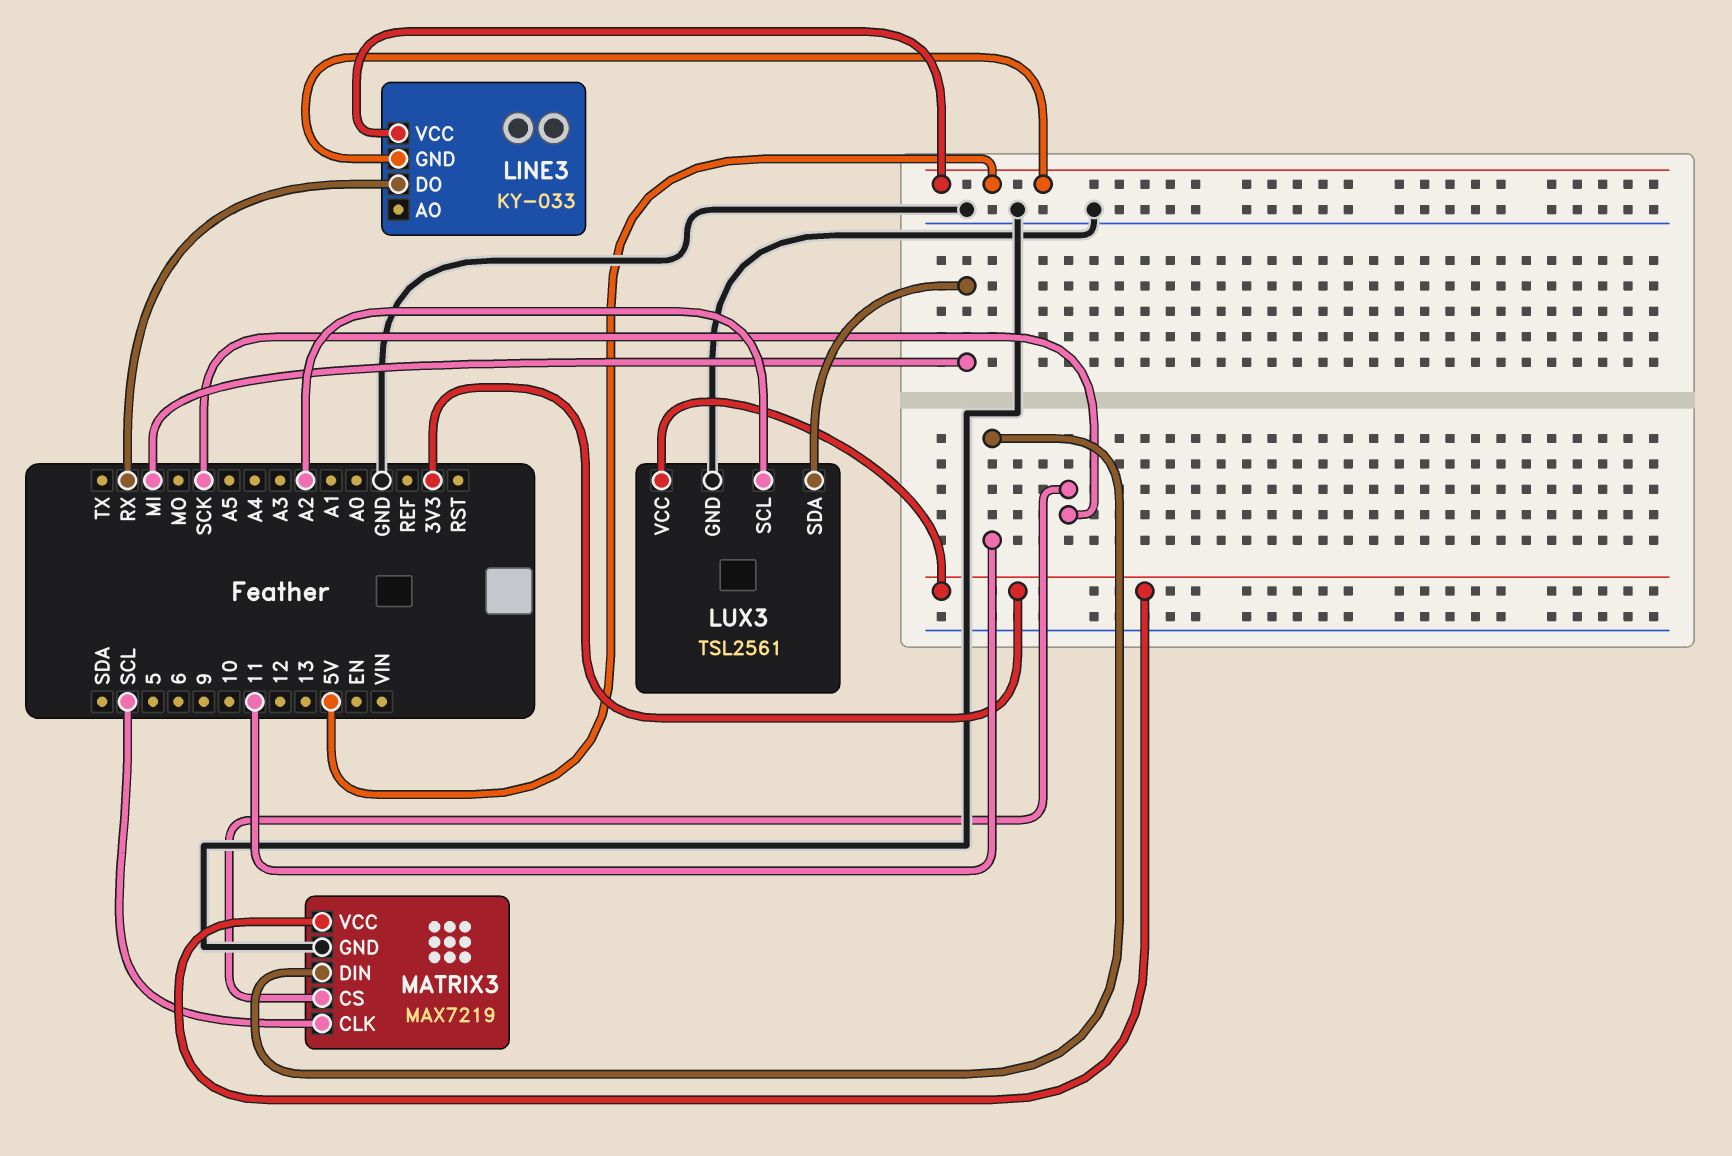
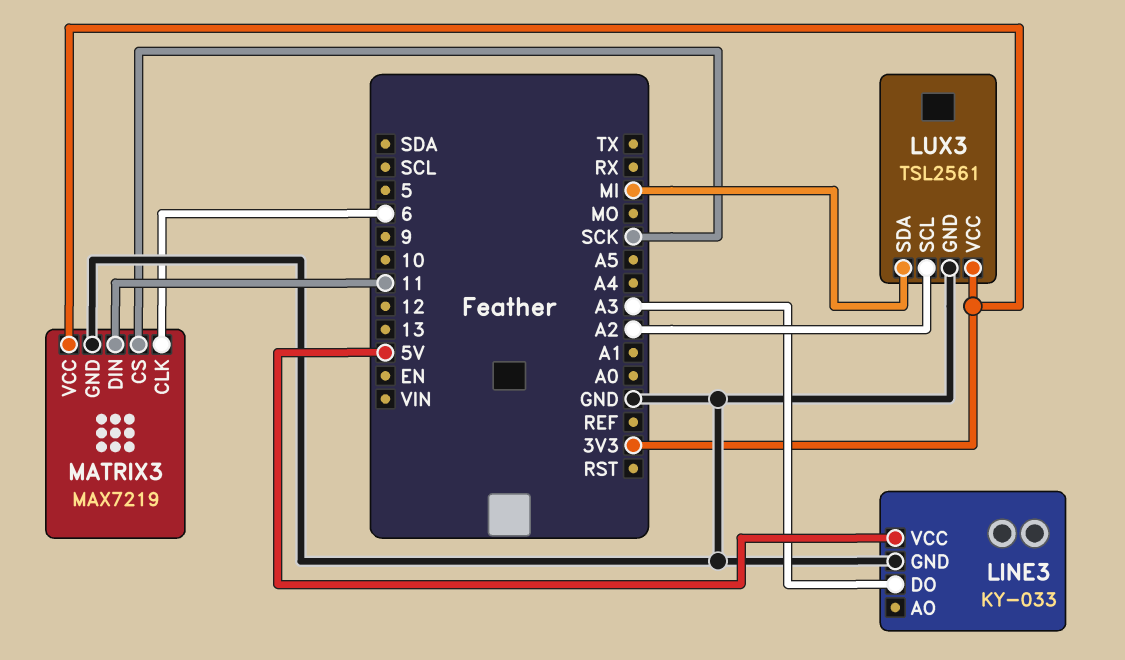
LINE3 pin DO: RX -> A3
LINE3 pin GND: 5V -> GND
MATRIX3 pin CLK: SCL -> 6

